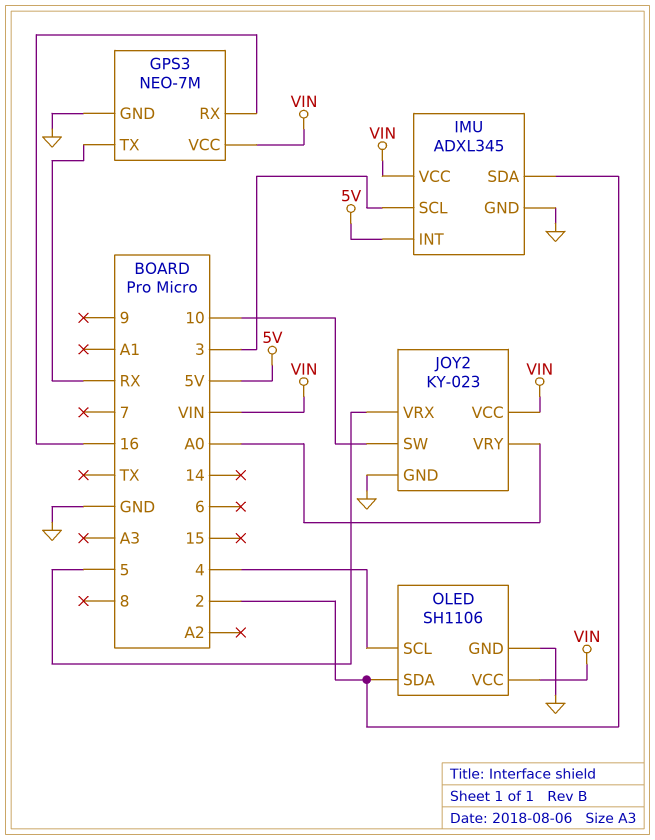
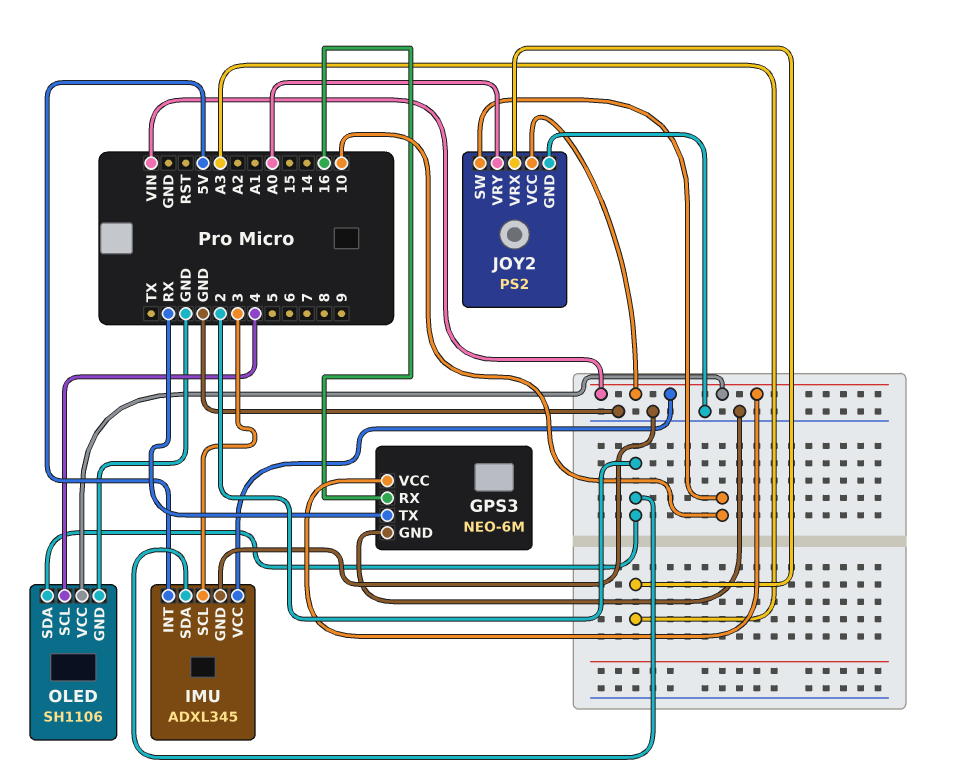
GPS3: NEO-7M -> NEO-6M
JOY2: KY-023 -> PS2
JOY2 pin VRX: 5 -> A3

